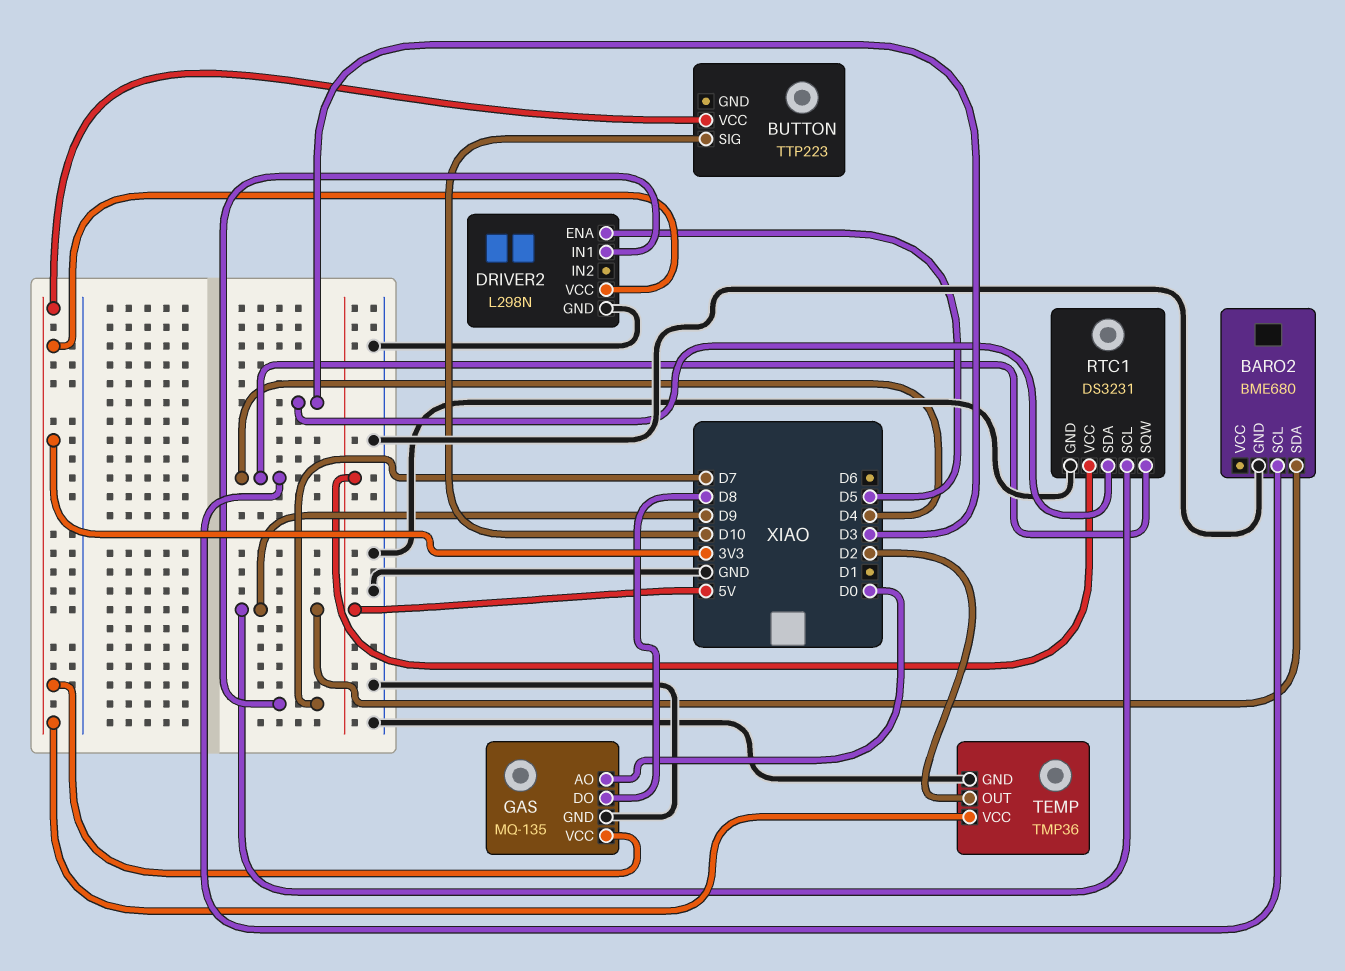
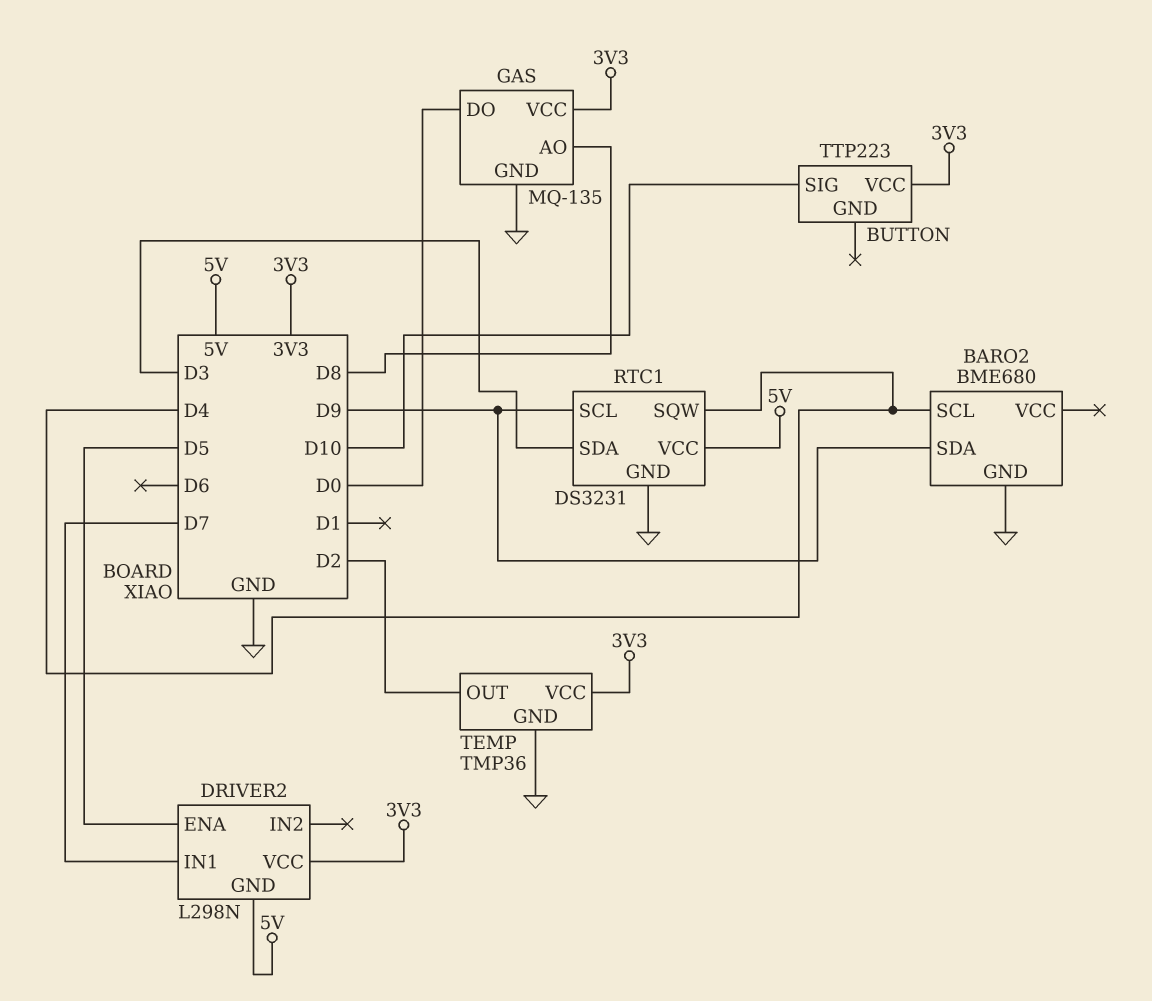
DRIVER2 pin GND: GND -> 5V
GAS pin AO: D0 -> D8
GAS pin DO: D8 -> D0

